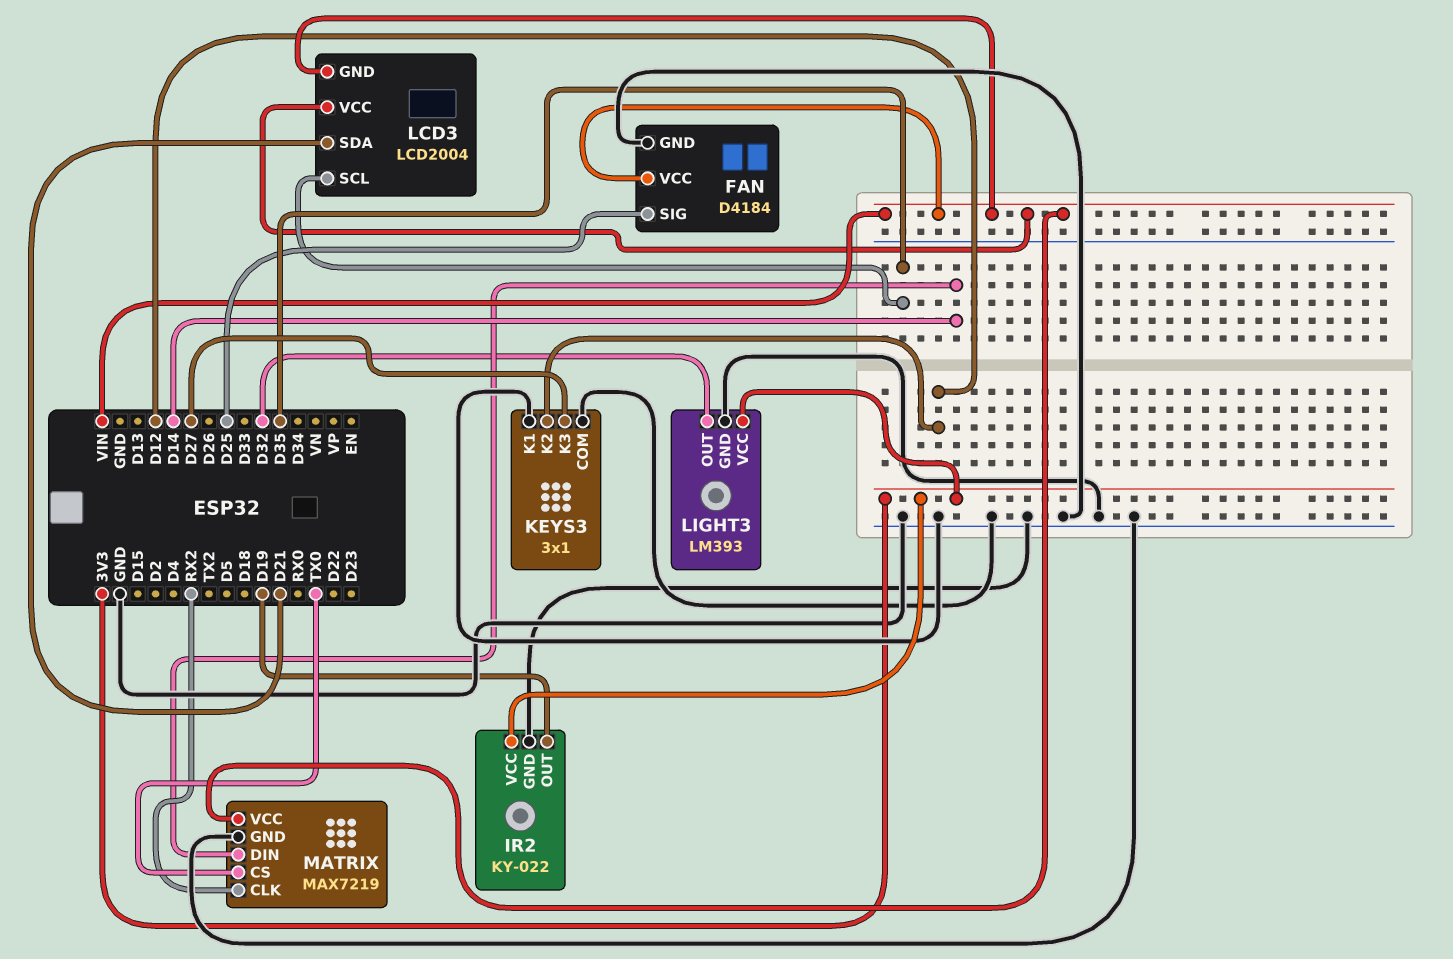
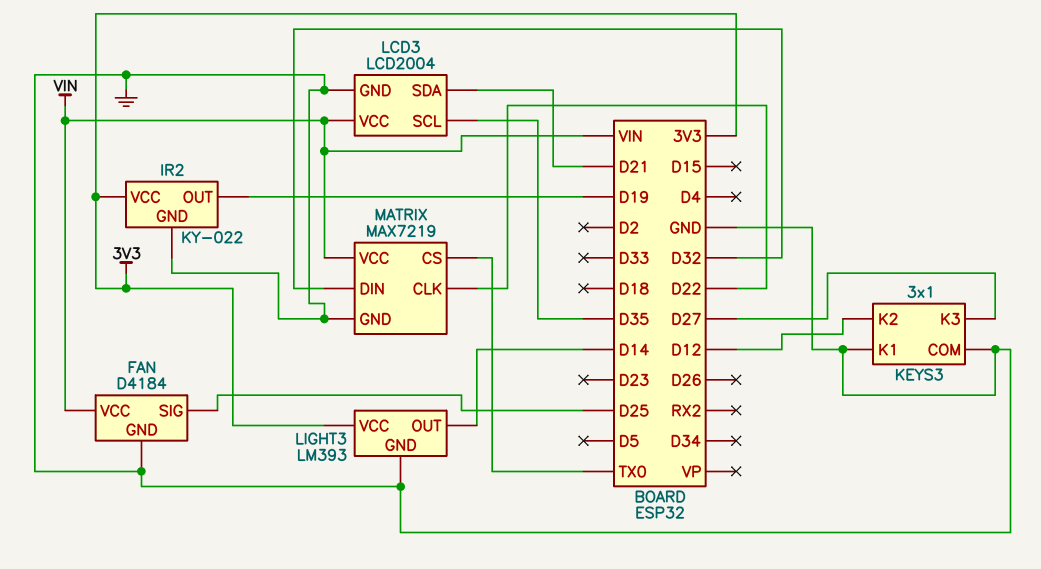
LCD3 pin GND: VIN -> GND
LIGHT3 pin OUT: D32 -> D14
MATRIX pin CLK: RX2 -> D22
MATRIX pin DIN: D14 -> D32

